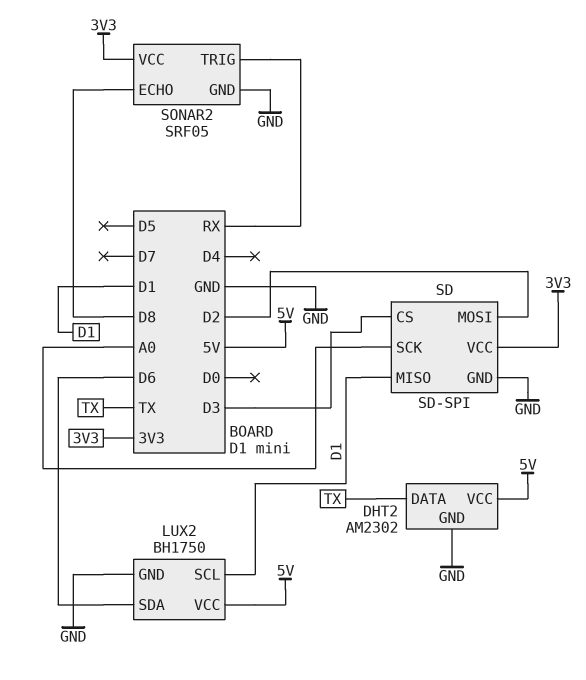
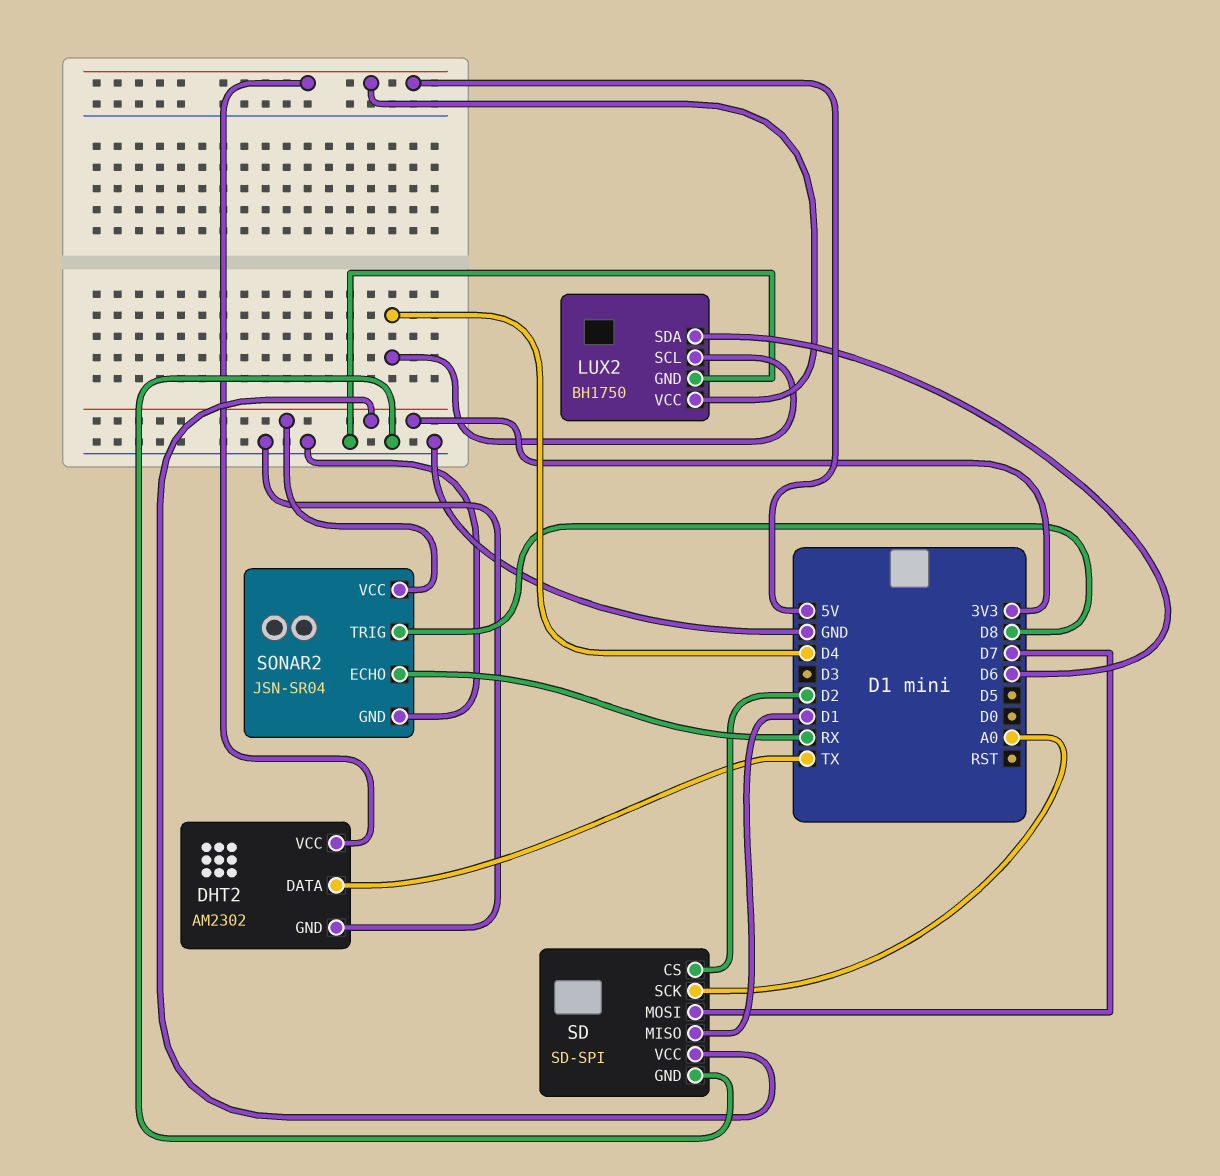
LUX2 pin SCL: D1 -> D4
SD pin CS: D3 -> D2
SD pin MOSI: D2 -> D7
SONAR2: SRF05 -> JSN-SR04
SONAR2 pin ECHO: D8 -> RX
SONAR2 pin TRIG: RX -> D8

